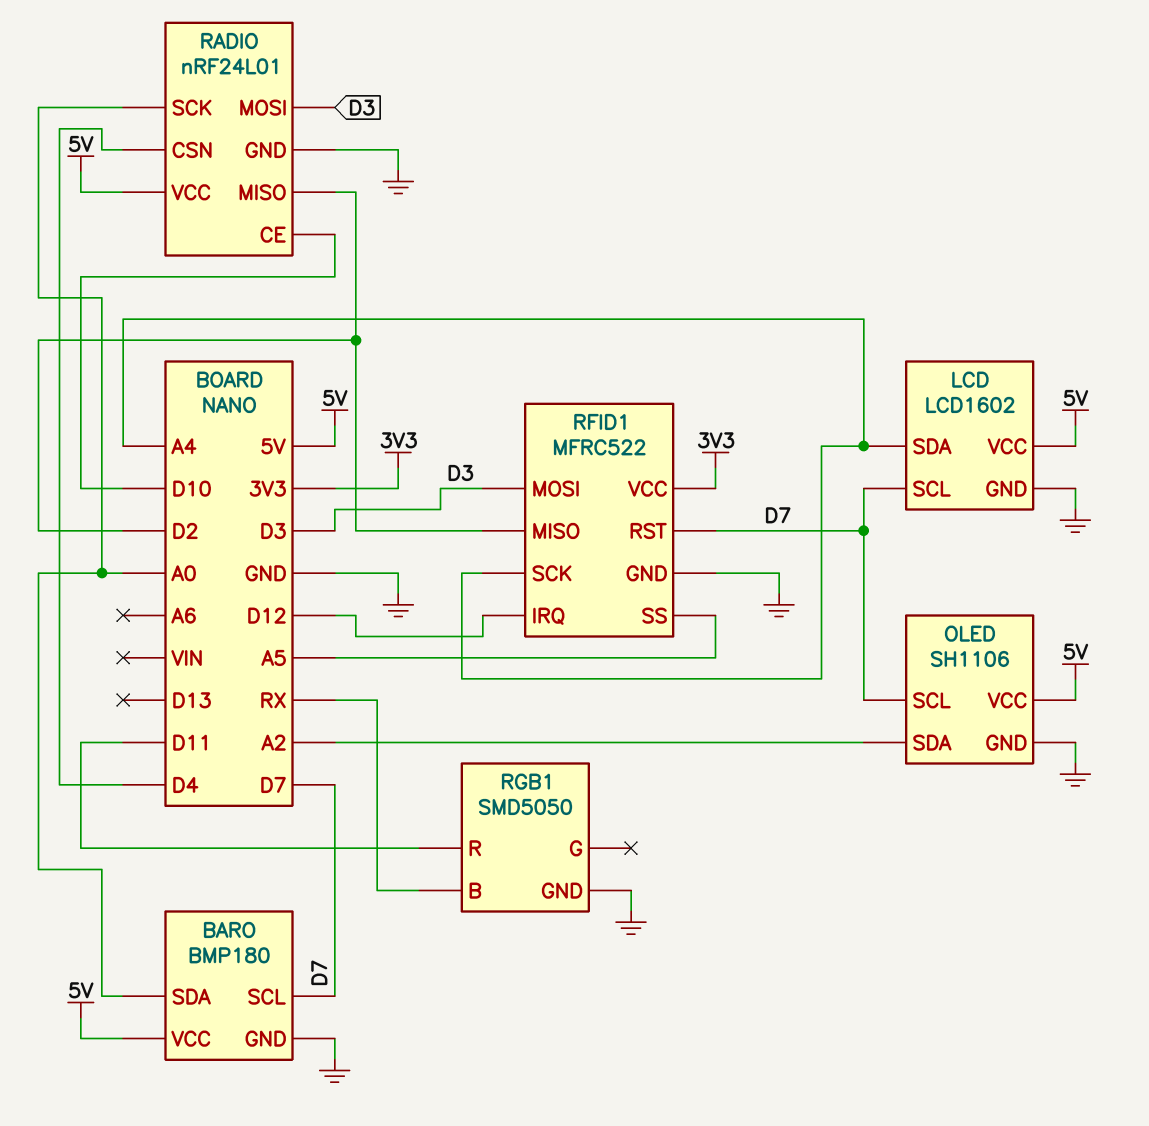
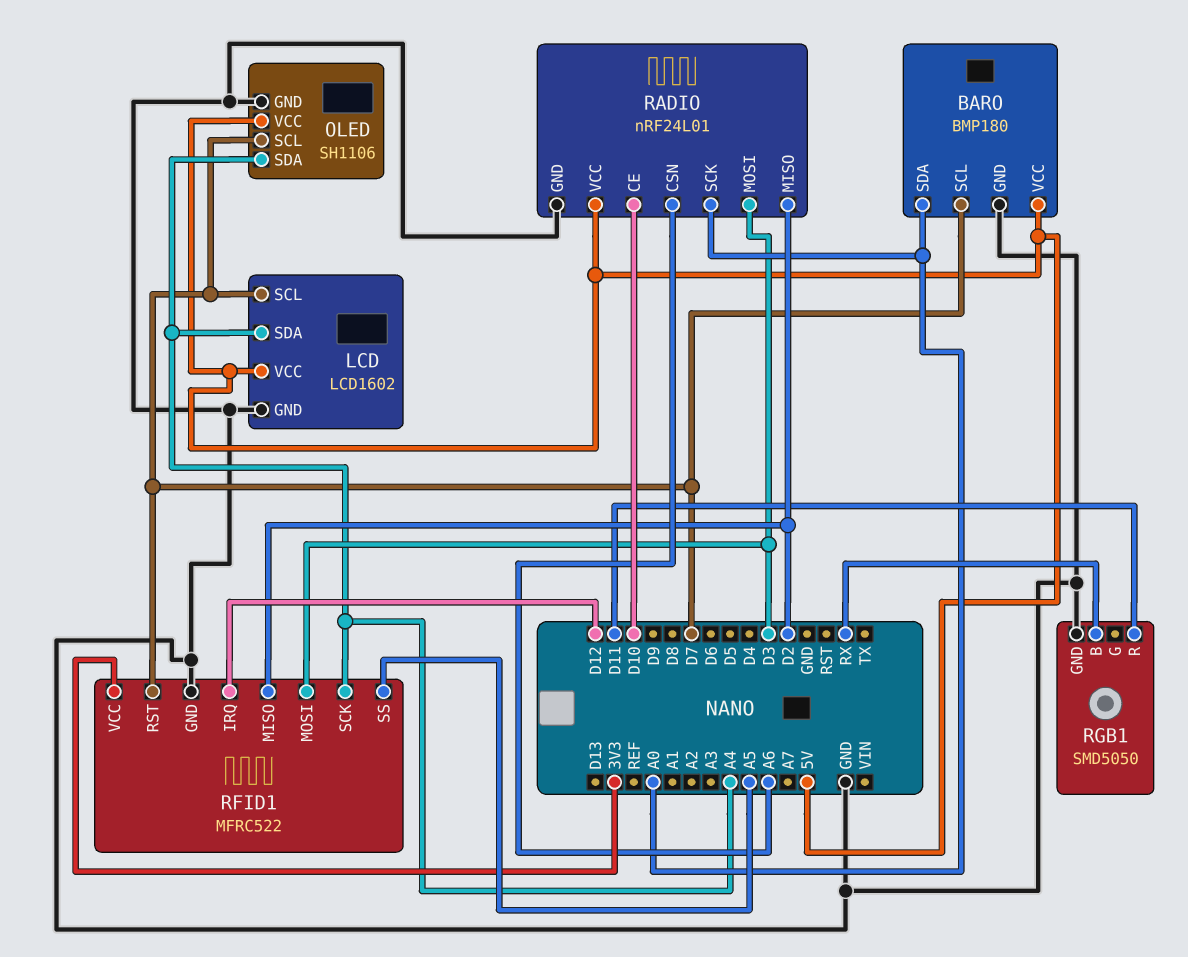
OLED pin SDA: A2 -> A4
RADIO pin CSN: D4 -> A6

